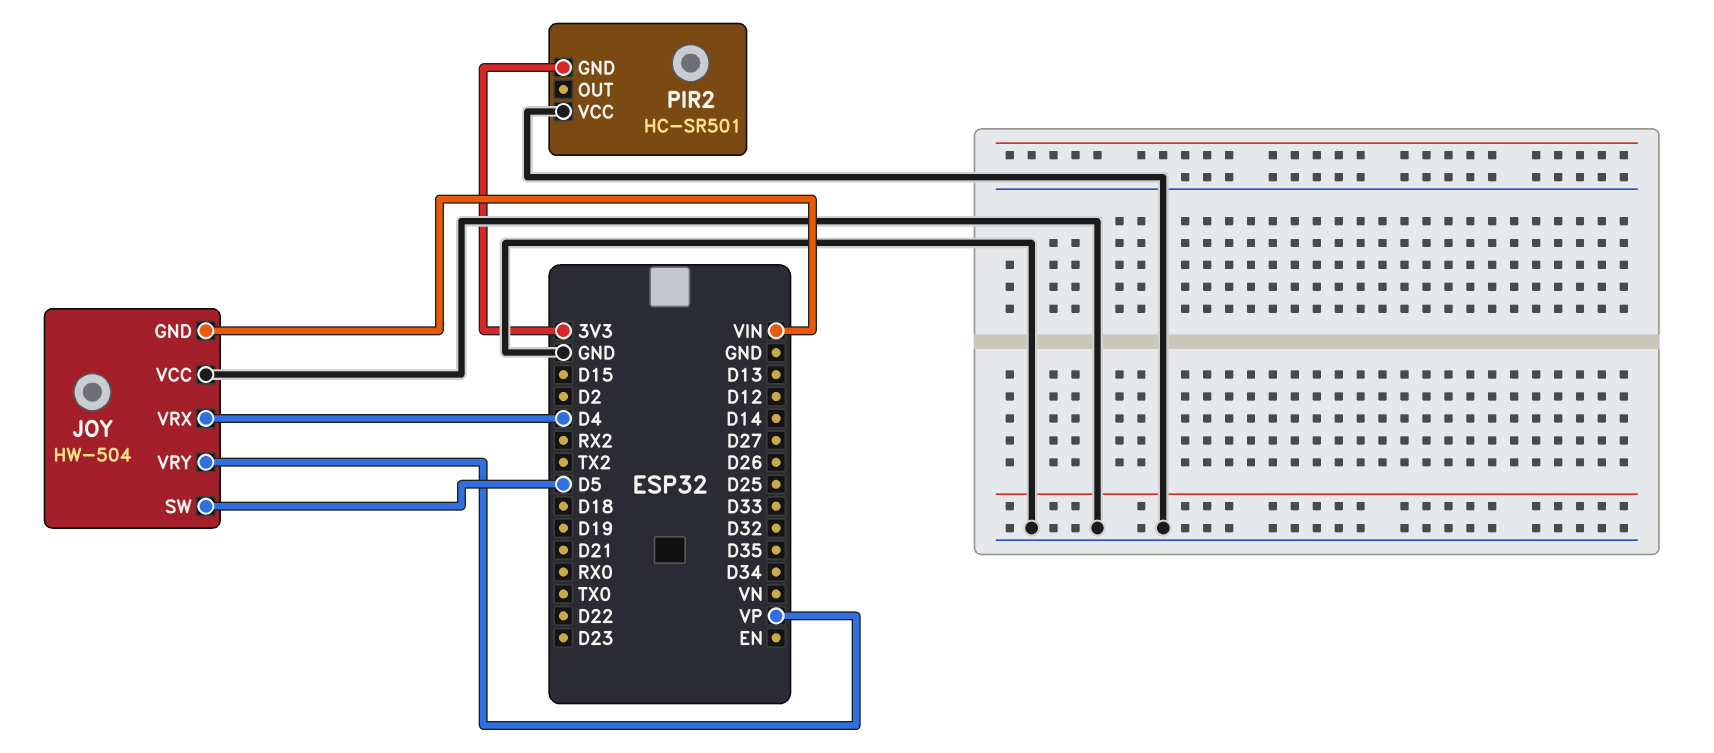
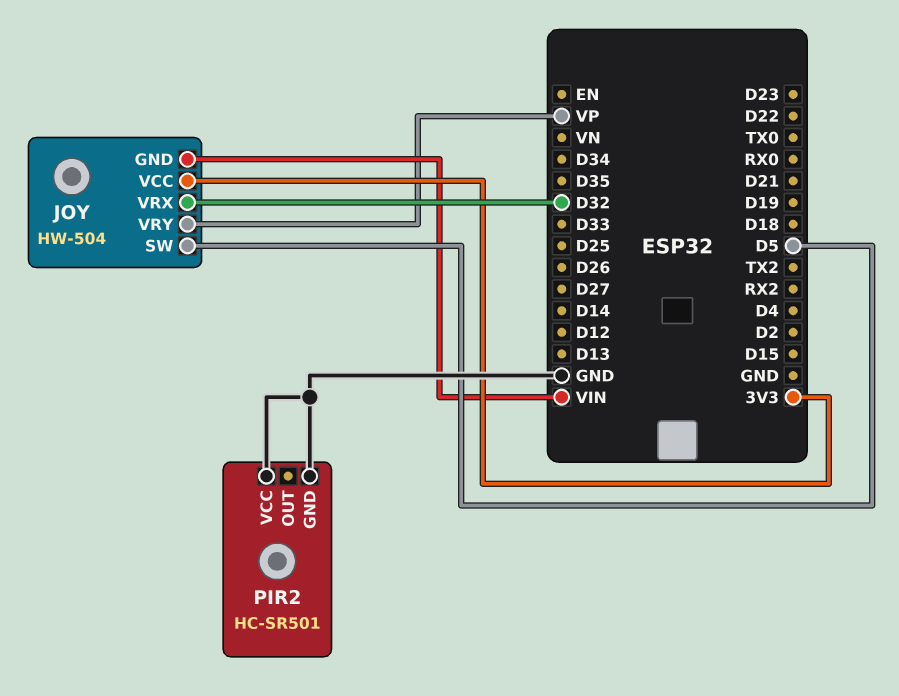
JOY pin VCC: GND -> 3V3
JOY pin VRX: D4 -> D32
PIR2 pin GND: 3V3 -> GND

